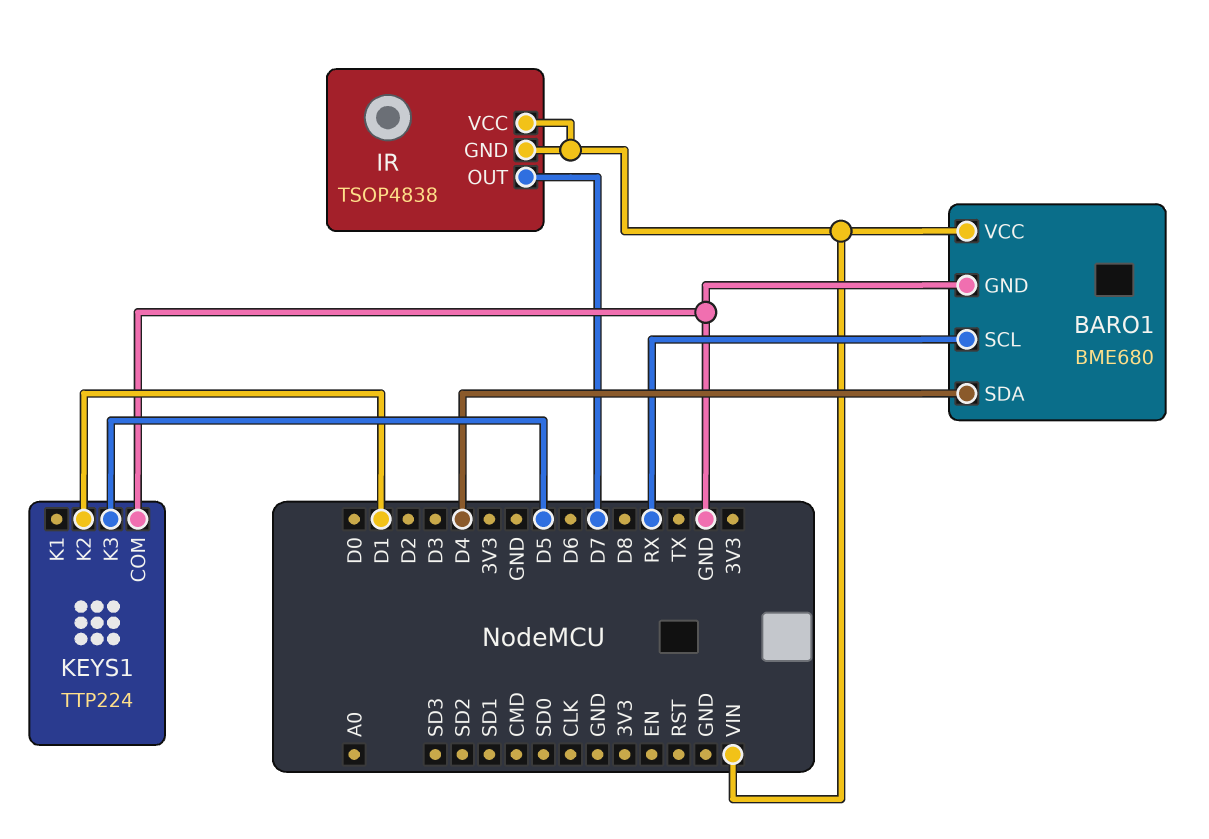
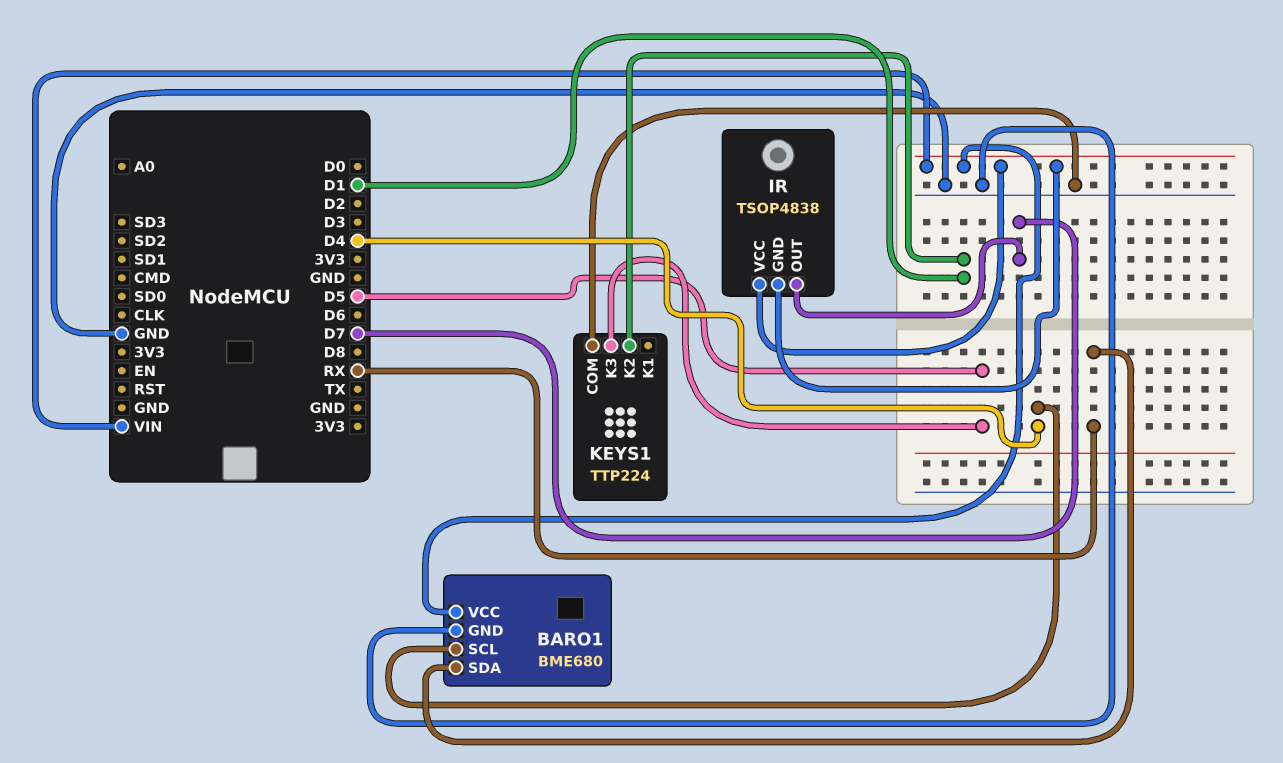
BARO1 pin SCL: RX -> D4
BARO1 pin SDA: D4 -> RX

